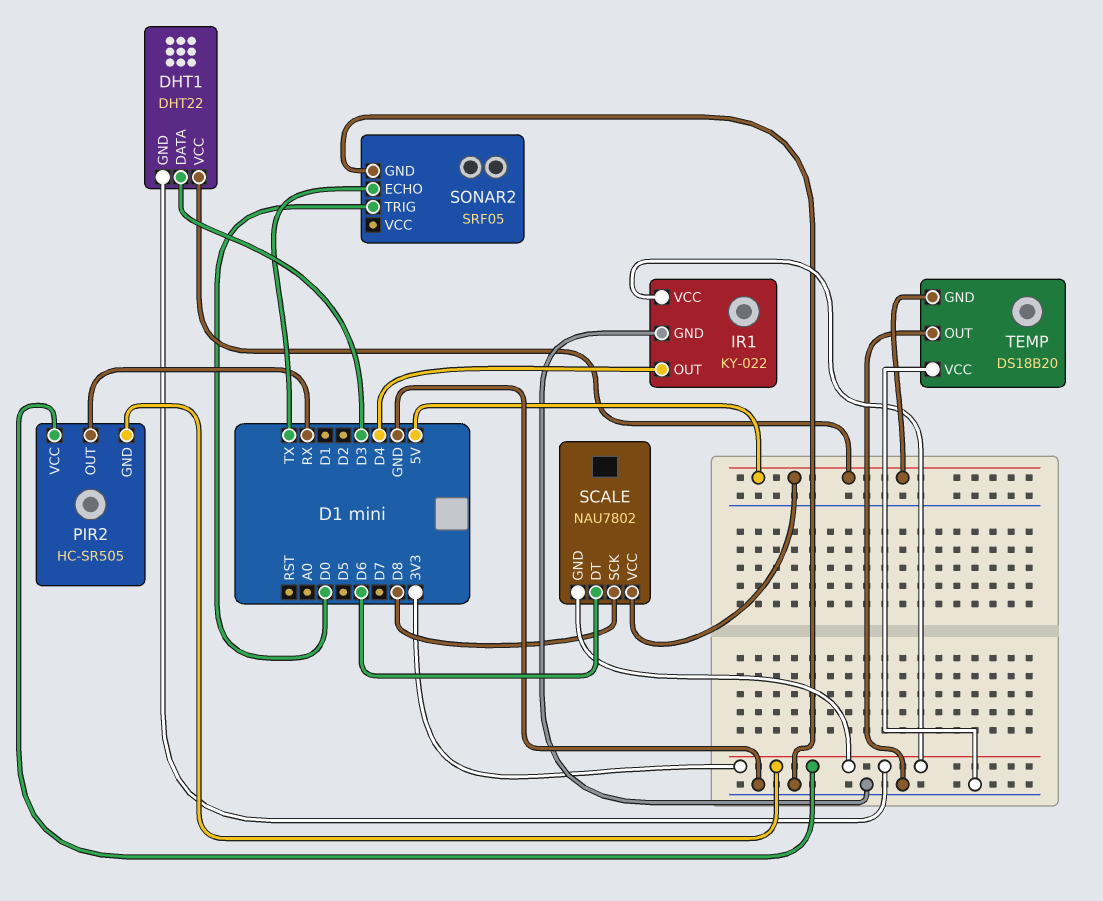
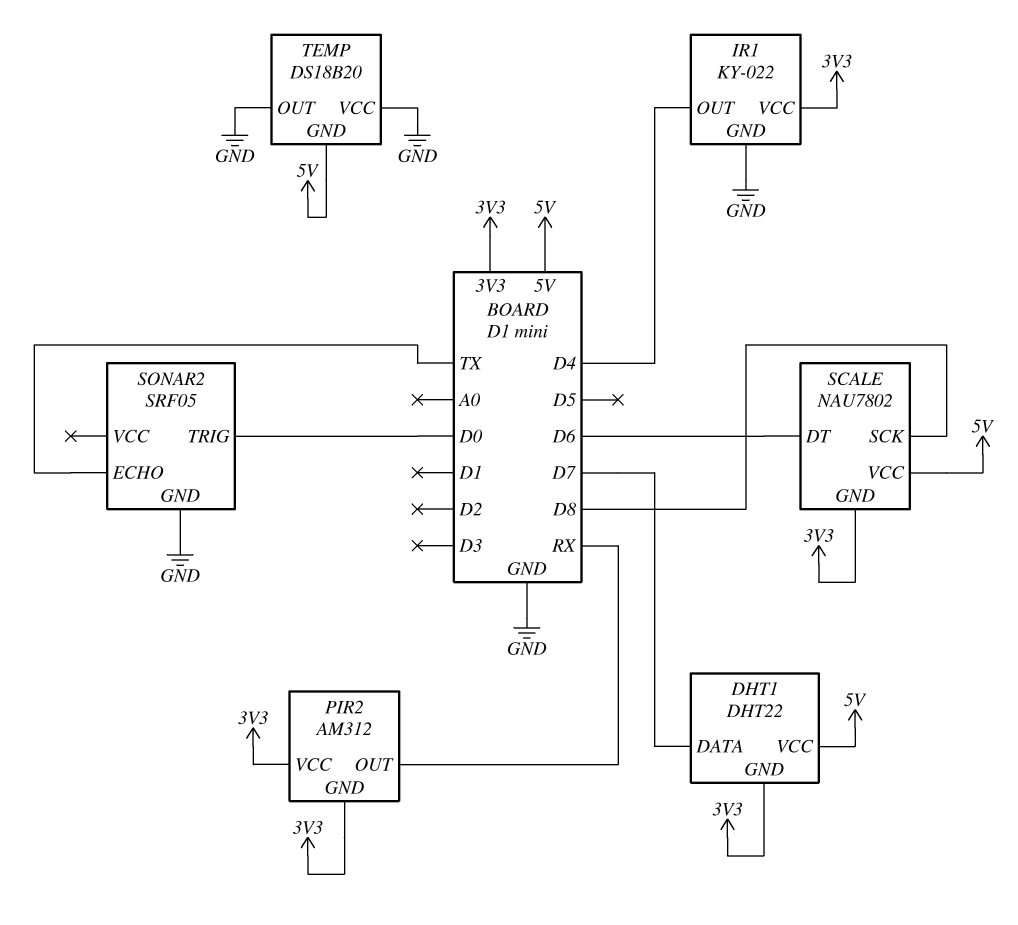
DHT1 pin DATA: D3 -> D7
PIR2: HC-SR505 -> AM312

